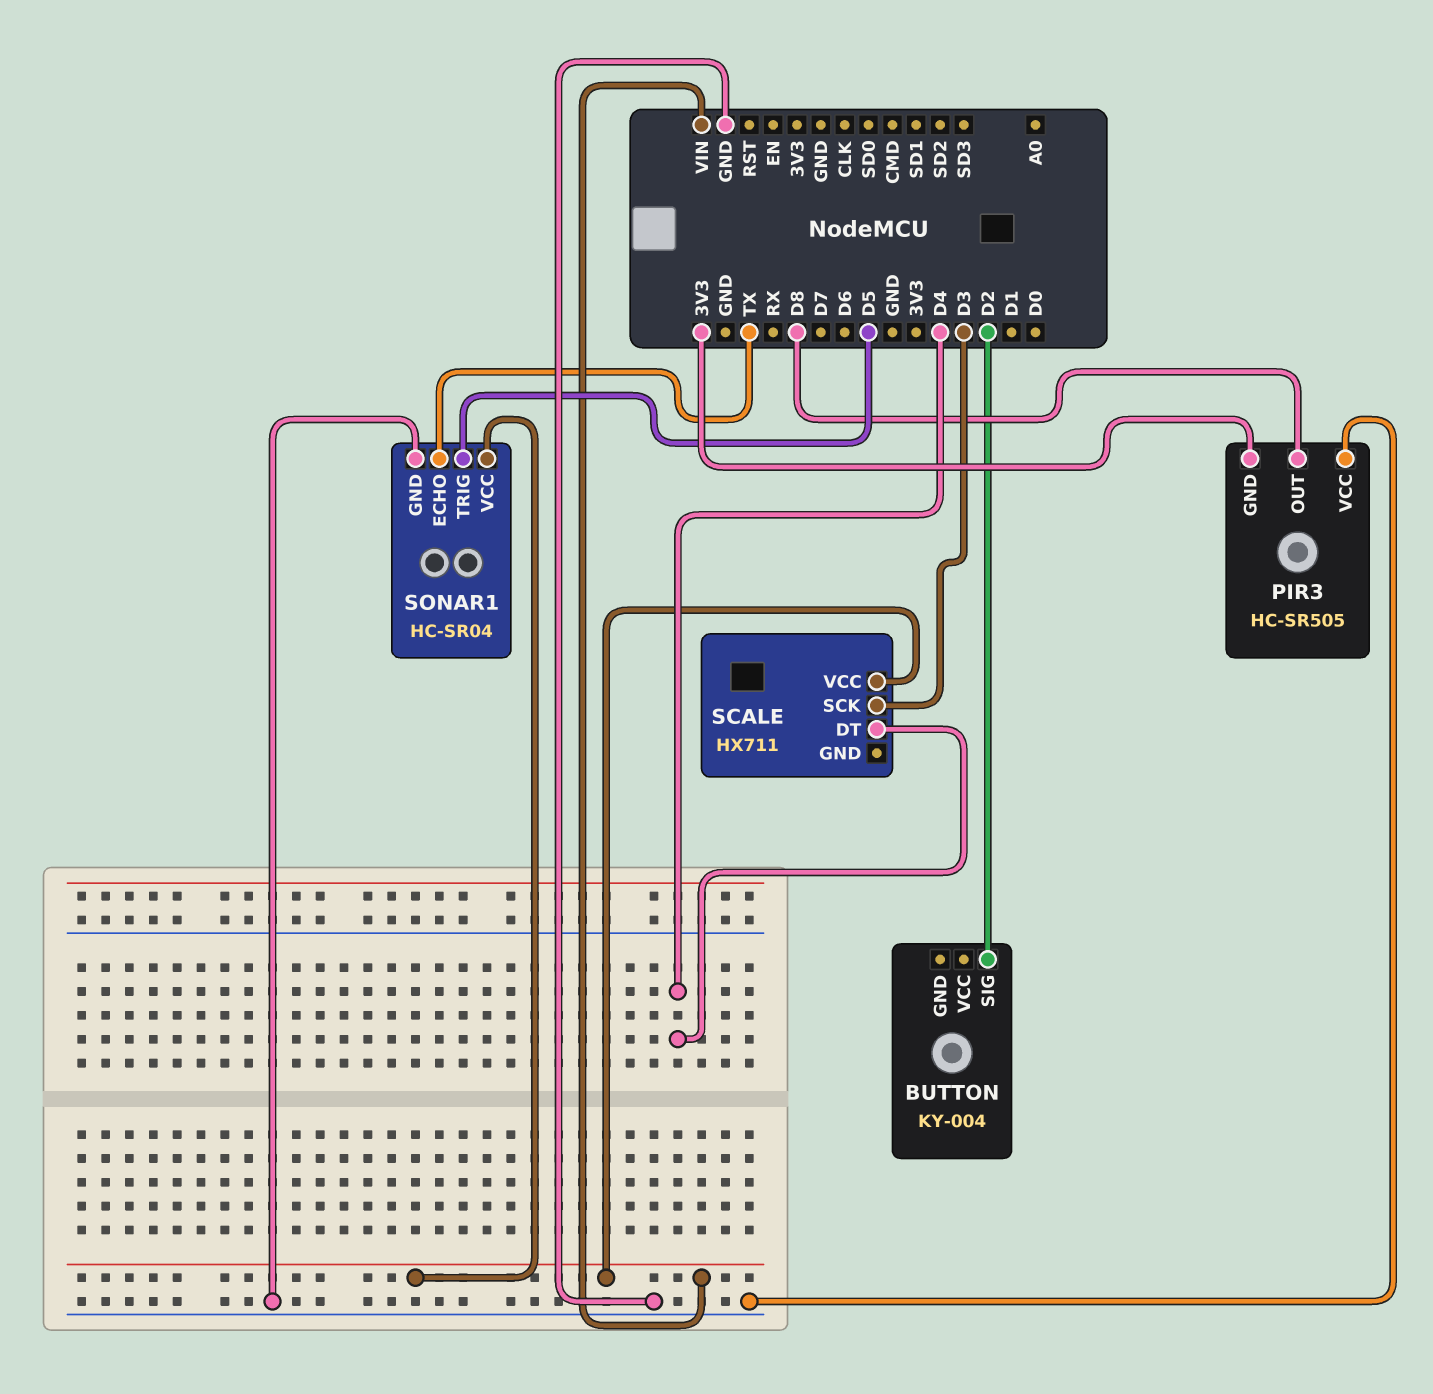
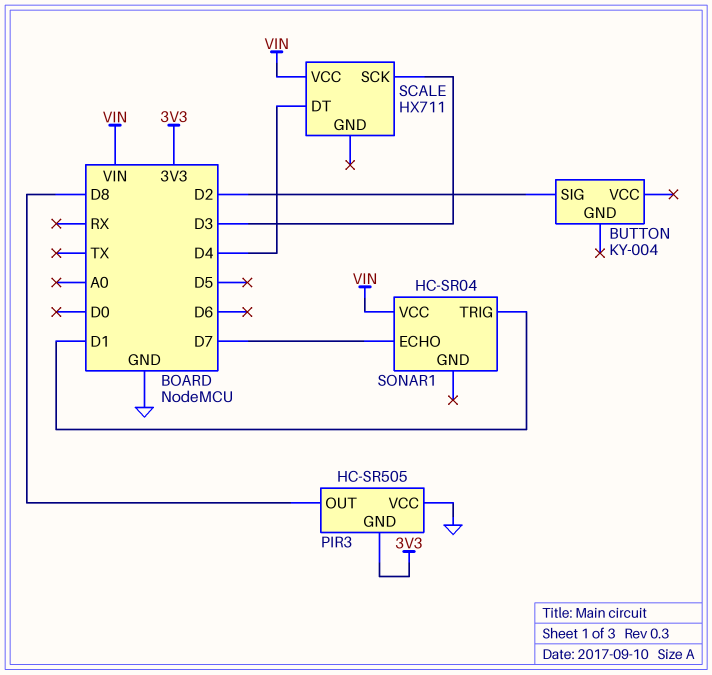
SONAR1 pin ECHO: TX -> D7
SONAR1 pin GND: GND -> none
SONAR1 pin TRIG: D5 -> D1

